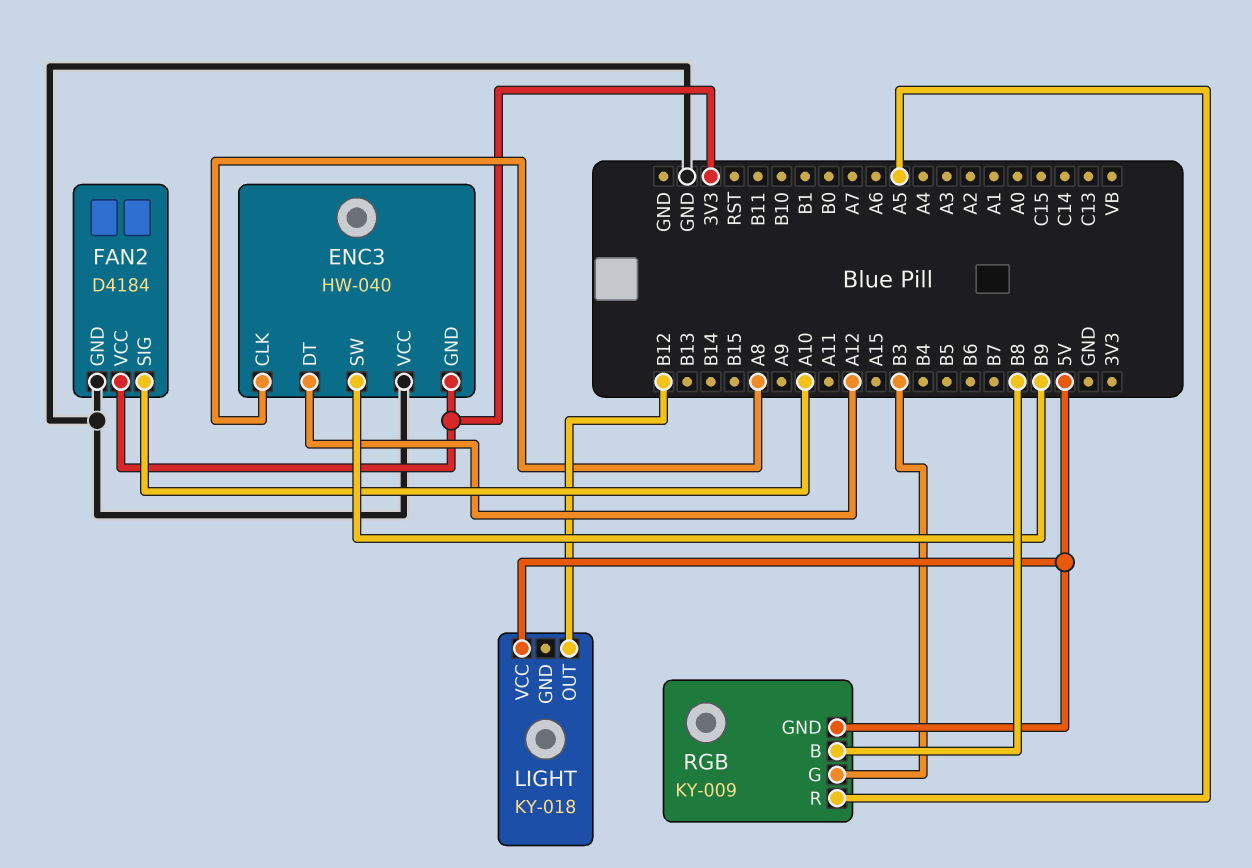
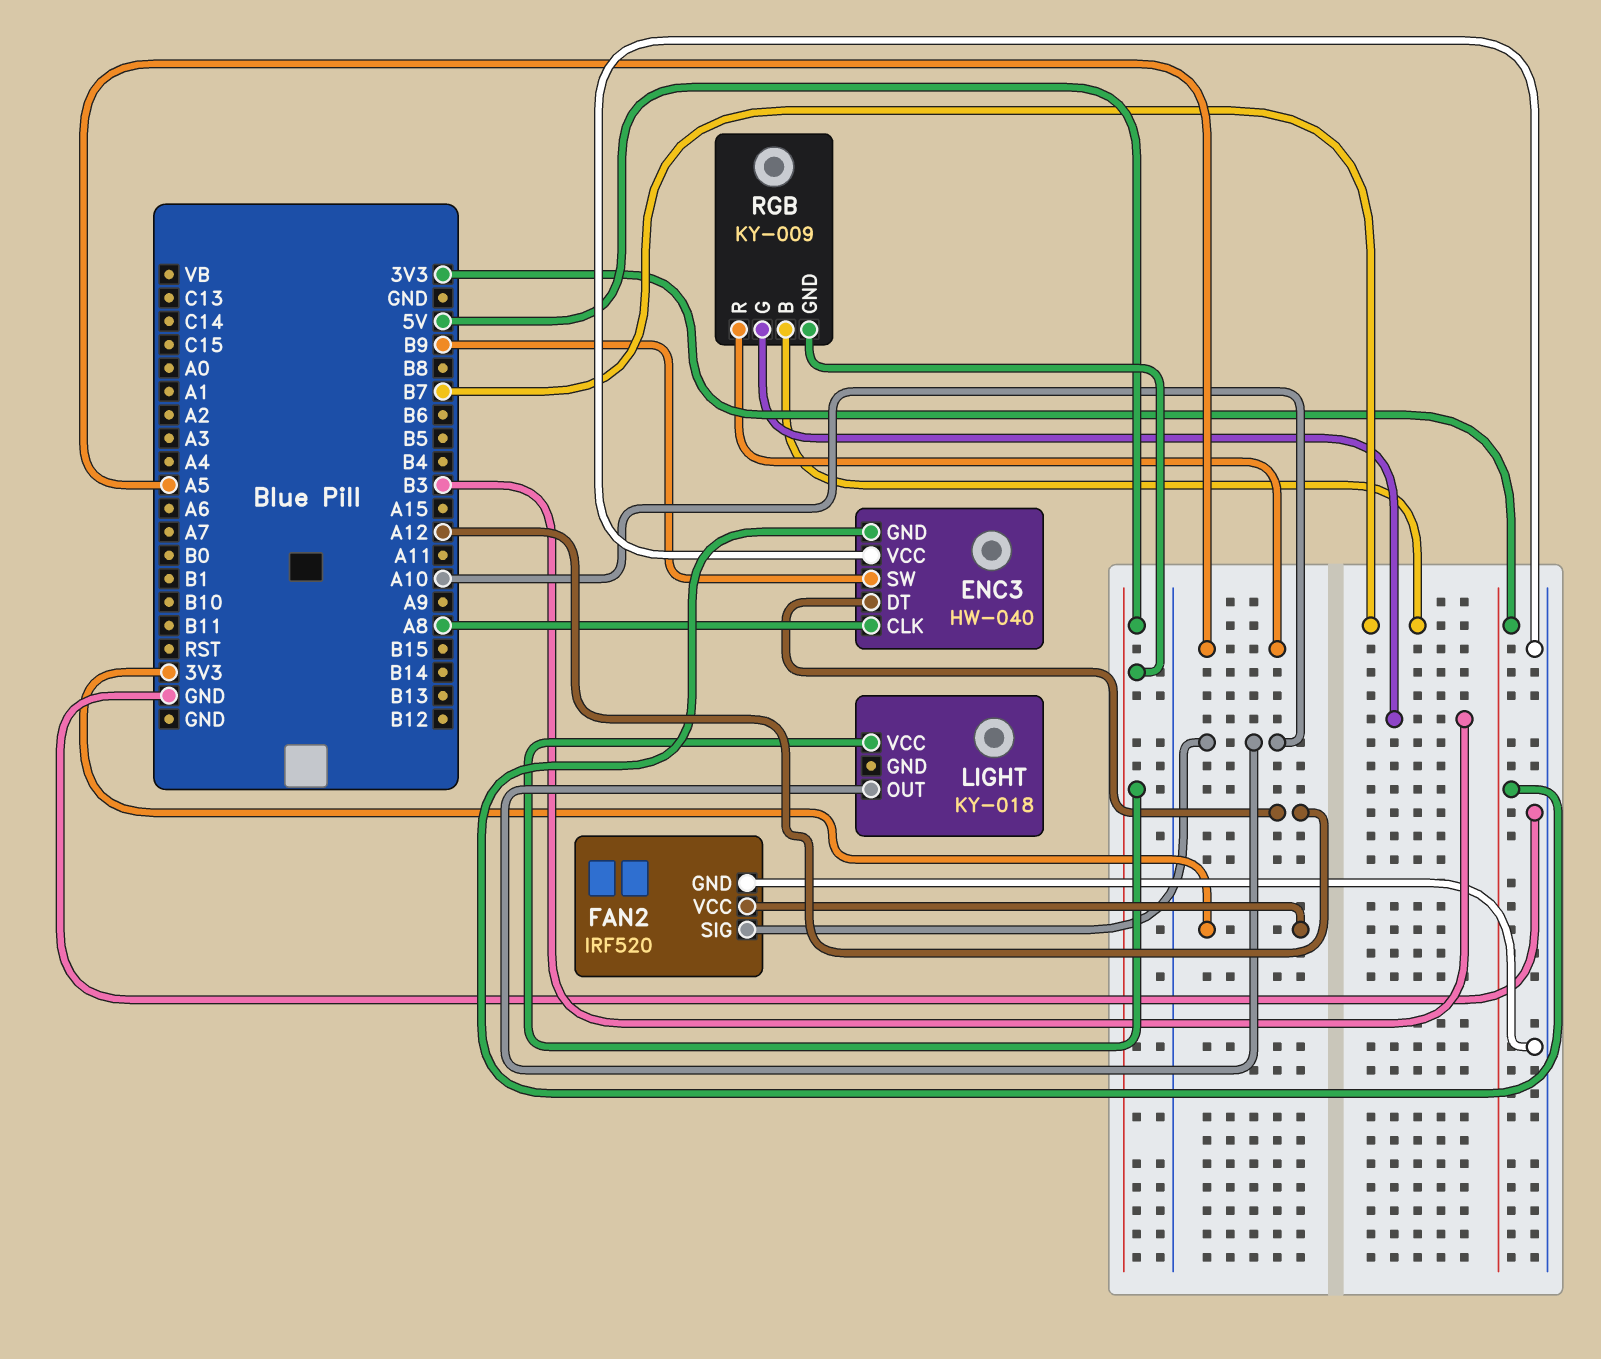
FAN2: D4184 -> IRF520
LIGHT pin OUT: B12 -> A10
RGB pin B: B8 -> B7

